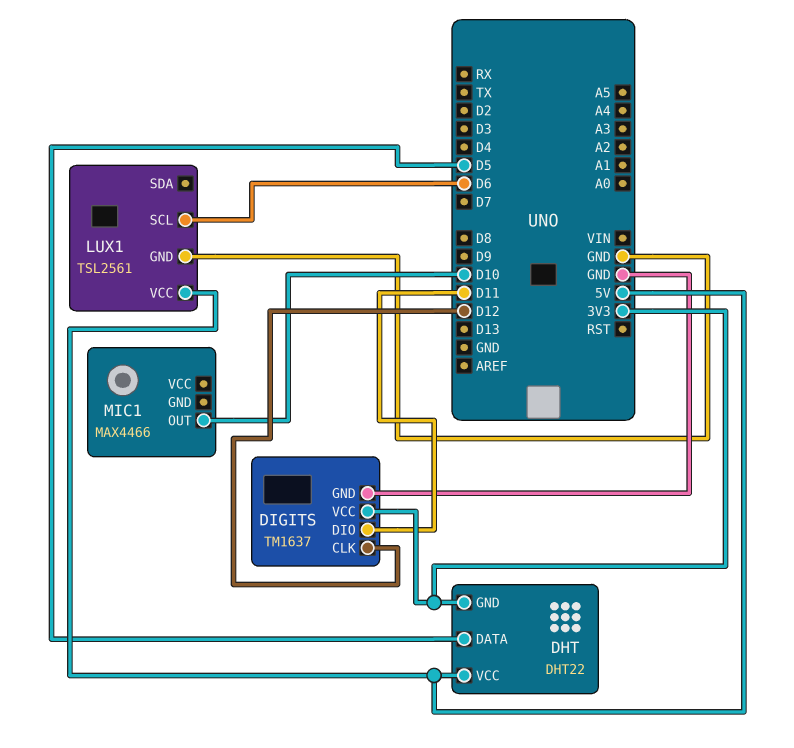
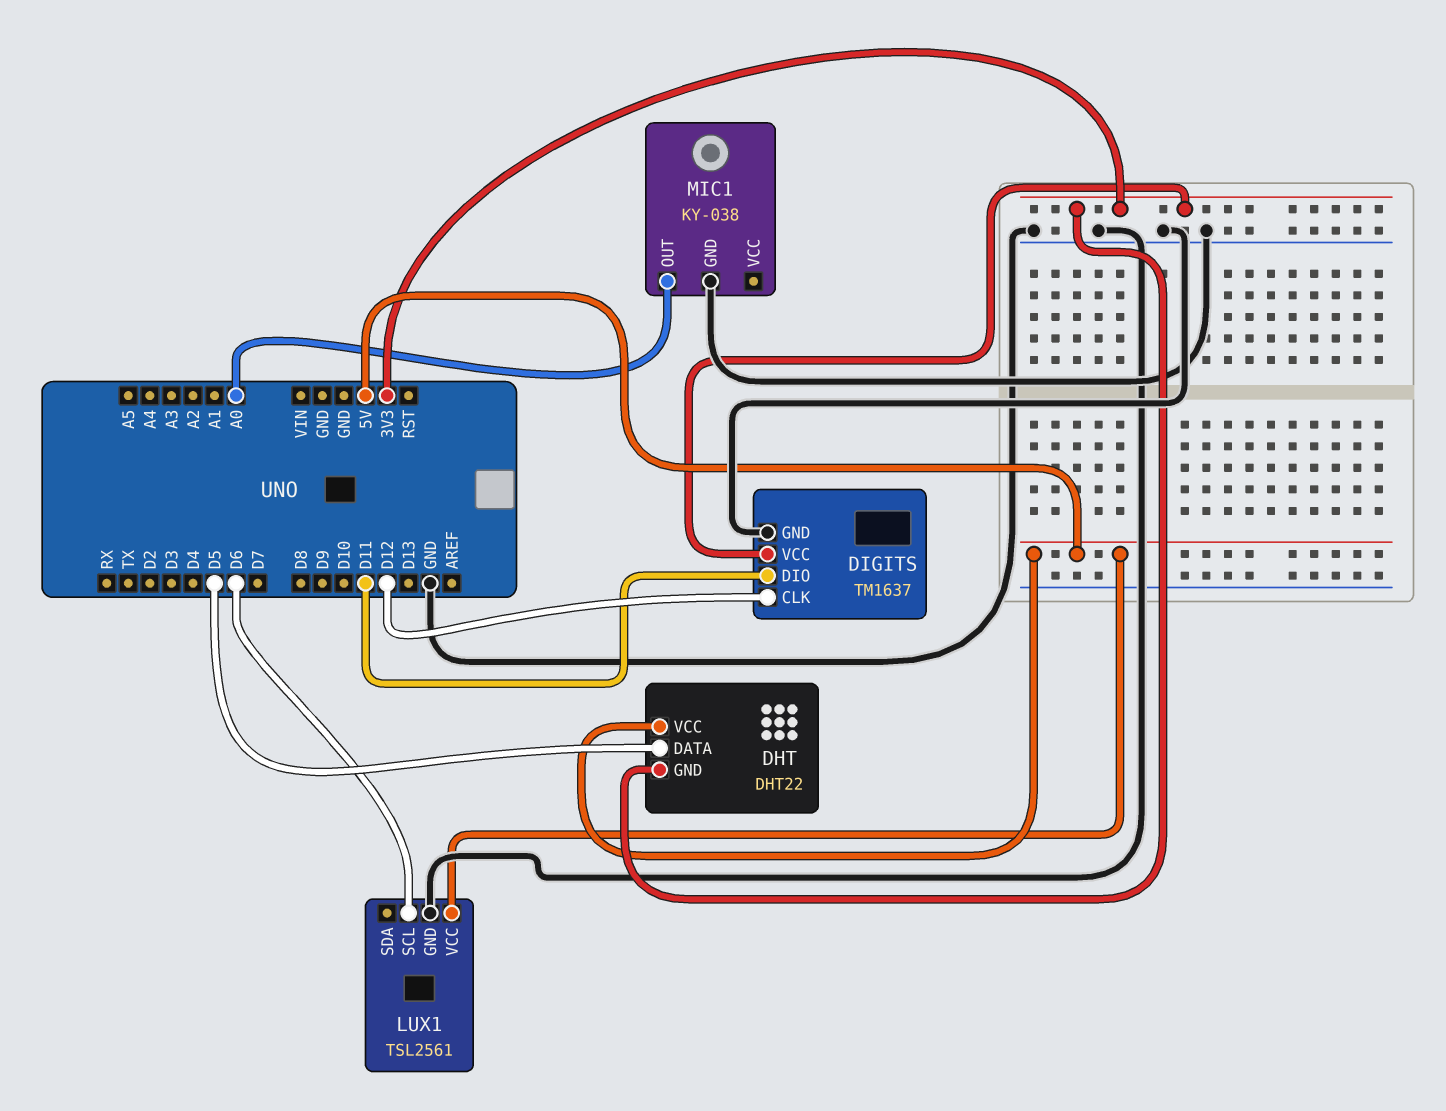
MIC1: MAX4466 -> KY-038
MIC1 pin GND: none -> GND
MIC1 pin OUT: D10 -> A0

